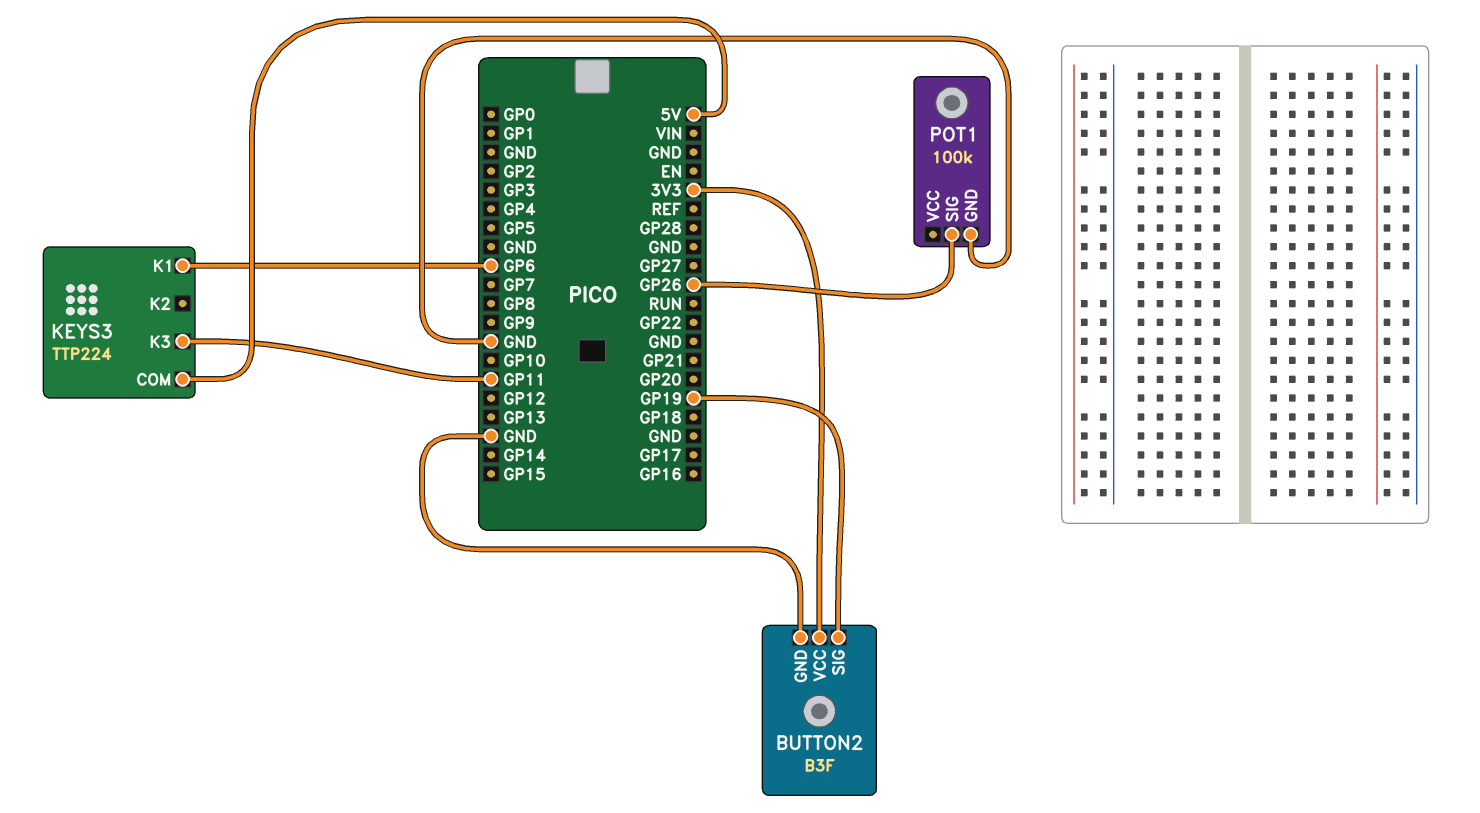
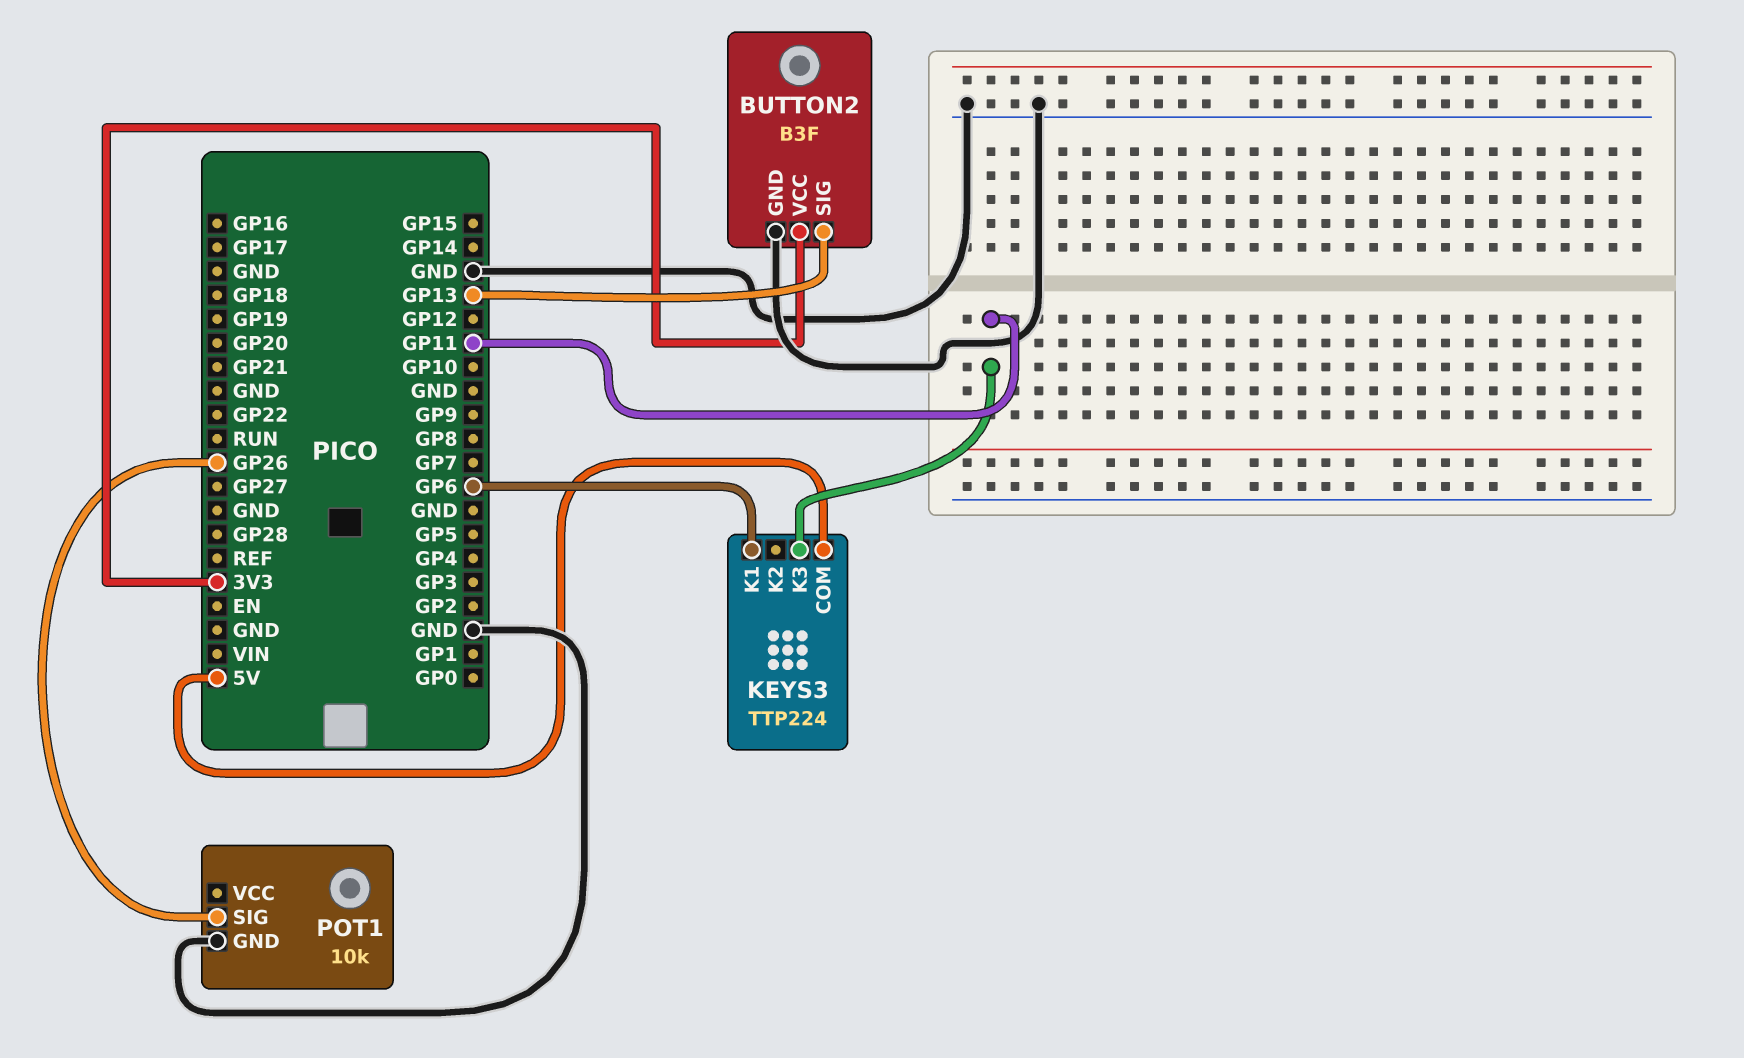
BUTTON2 pin SIG: GP19 -> GP13
POT1: 100k -> 10k

